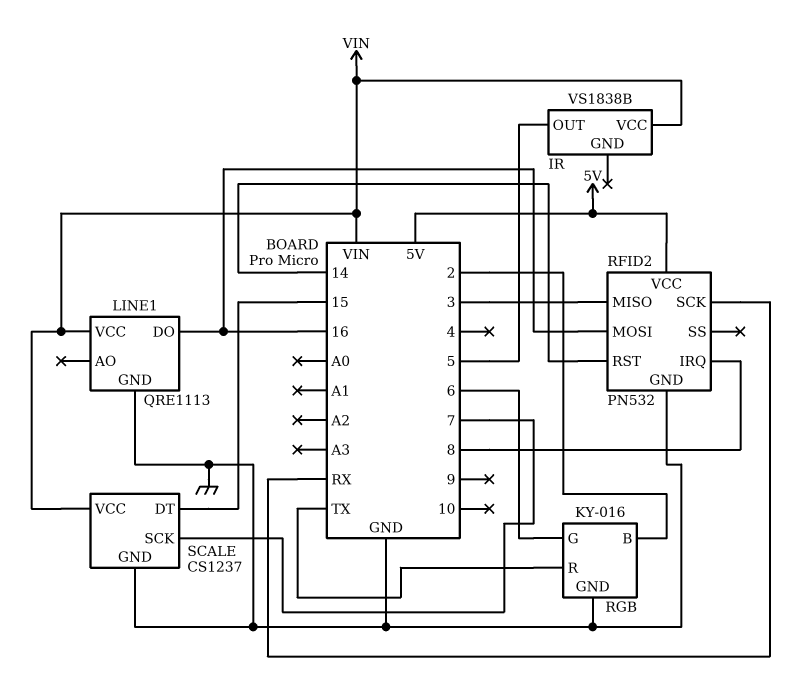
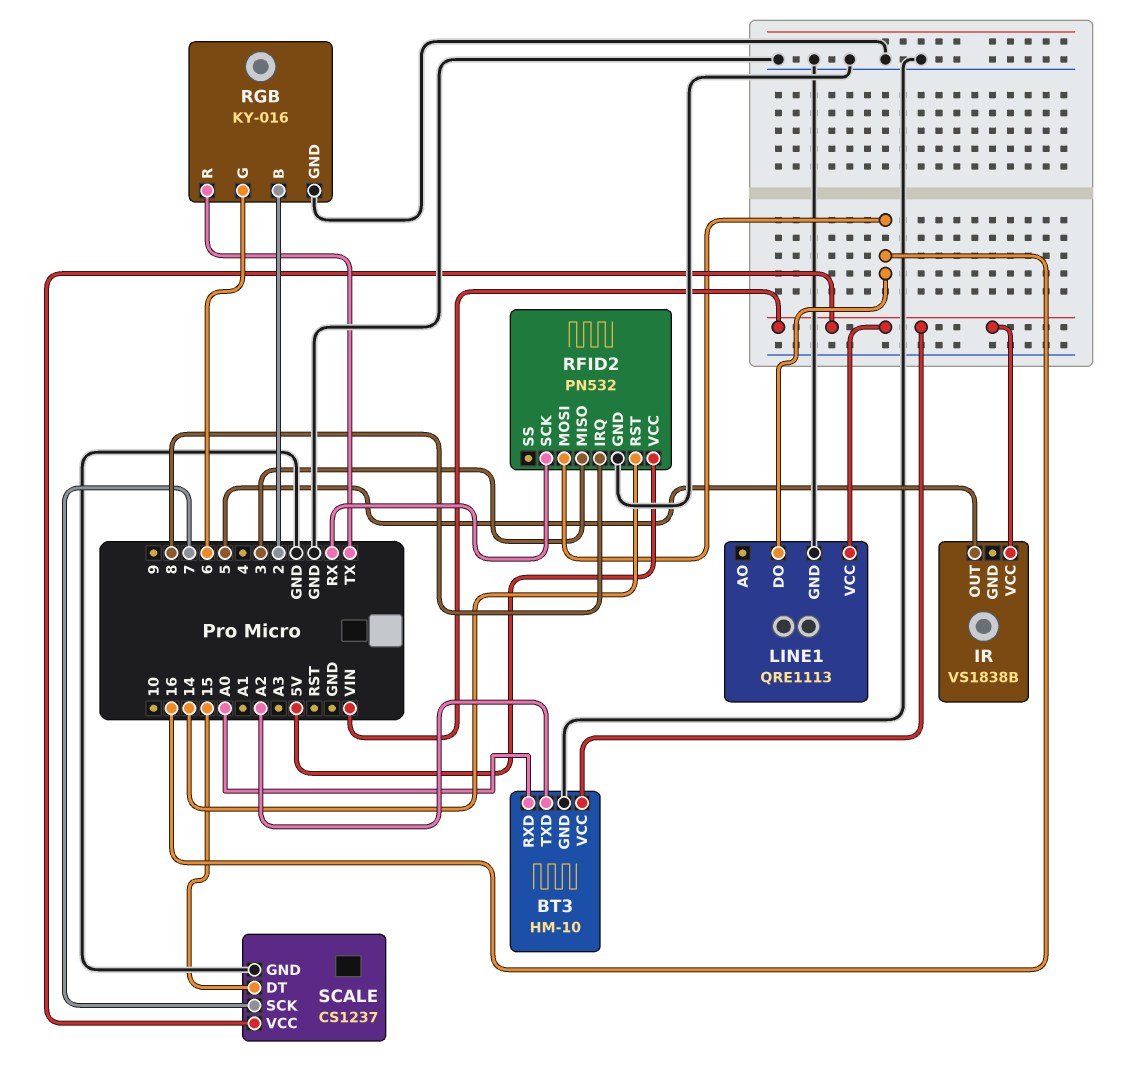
BT3: none -> HM-10
BT3 pin GND: none -> GND
BT3 pin RXD: none -> A0
BT3 pin TXD: none -> A2
BT3 pin VCC: none -> VIN

